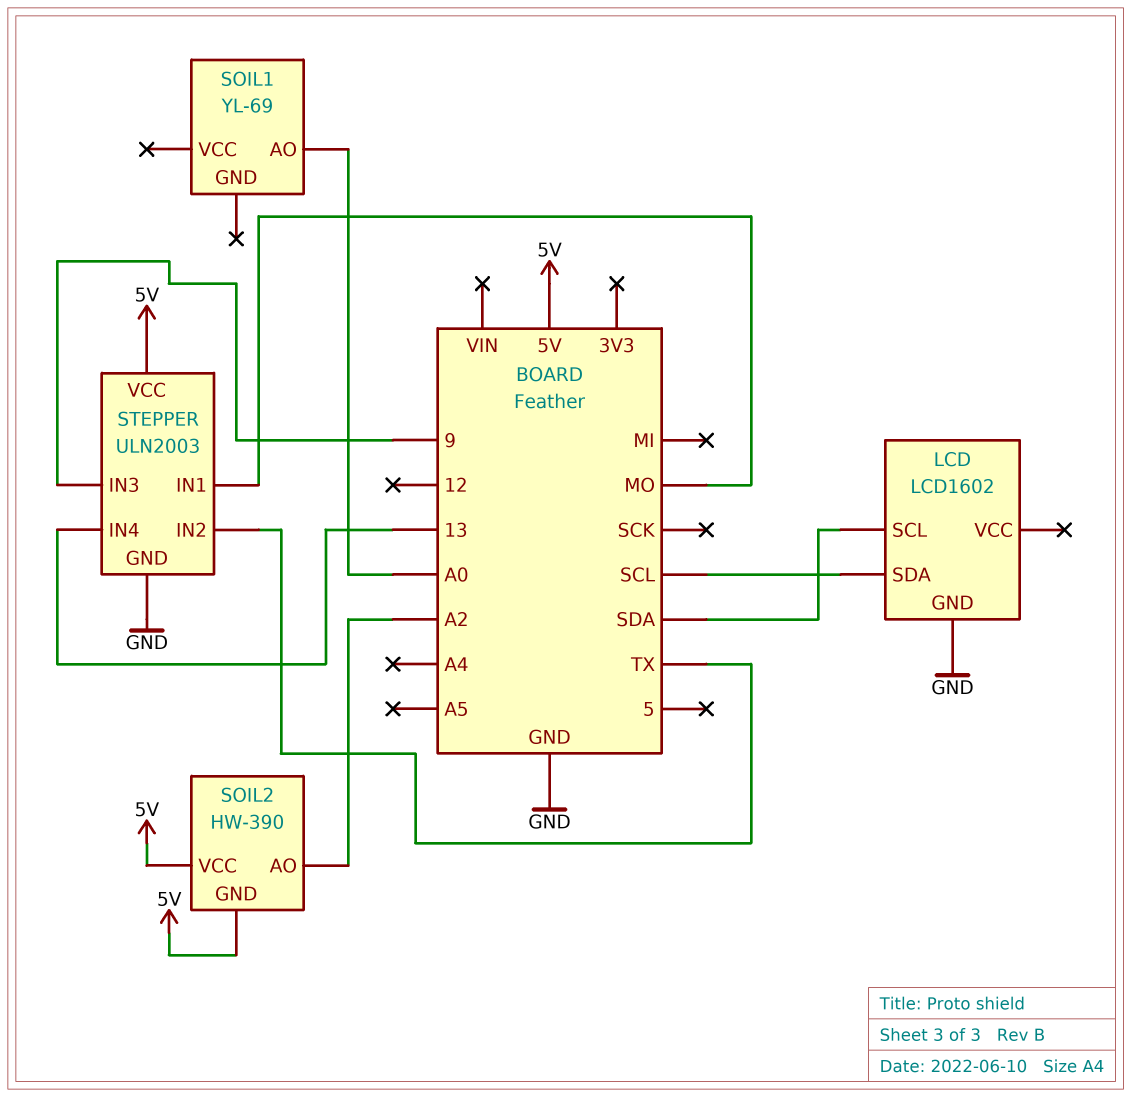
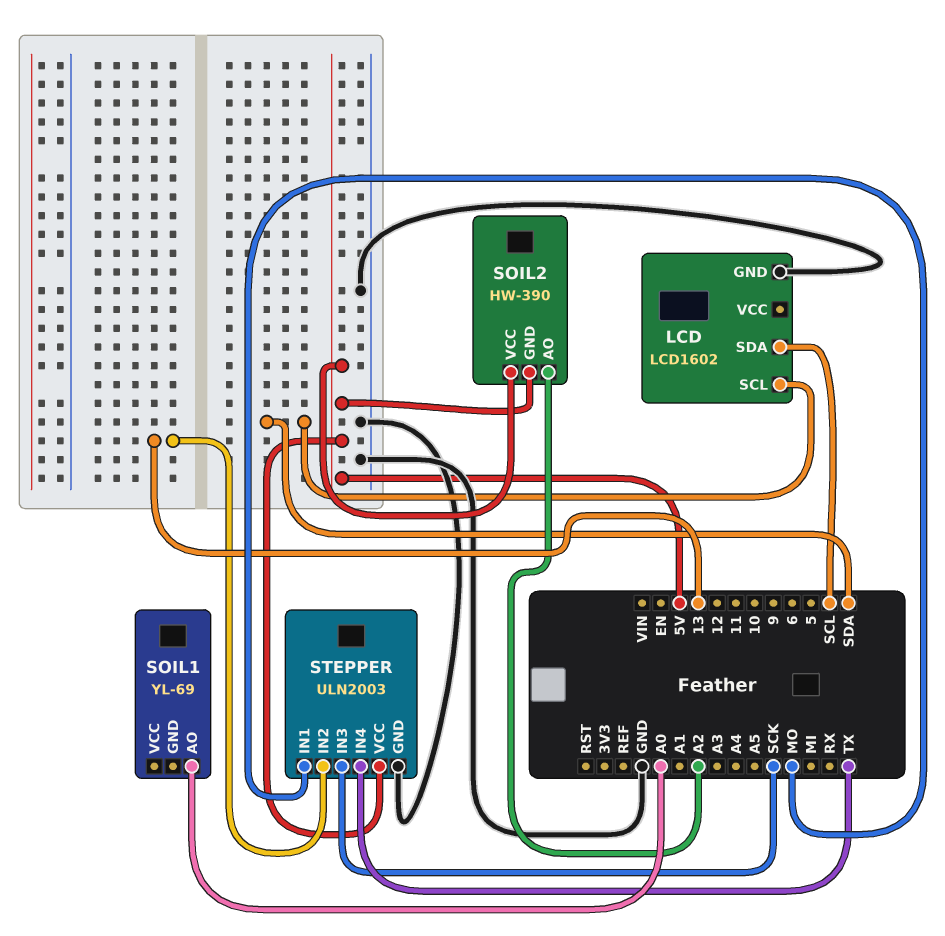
STEPPER pin IN2: TX -> 13
STEPPER pin IN3: 9 -> SCK
STEPPER pin IN4: 13 -> TX

